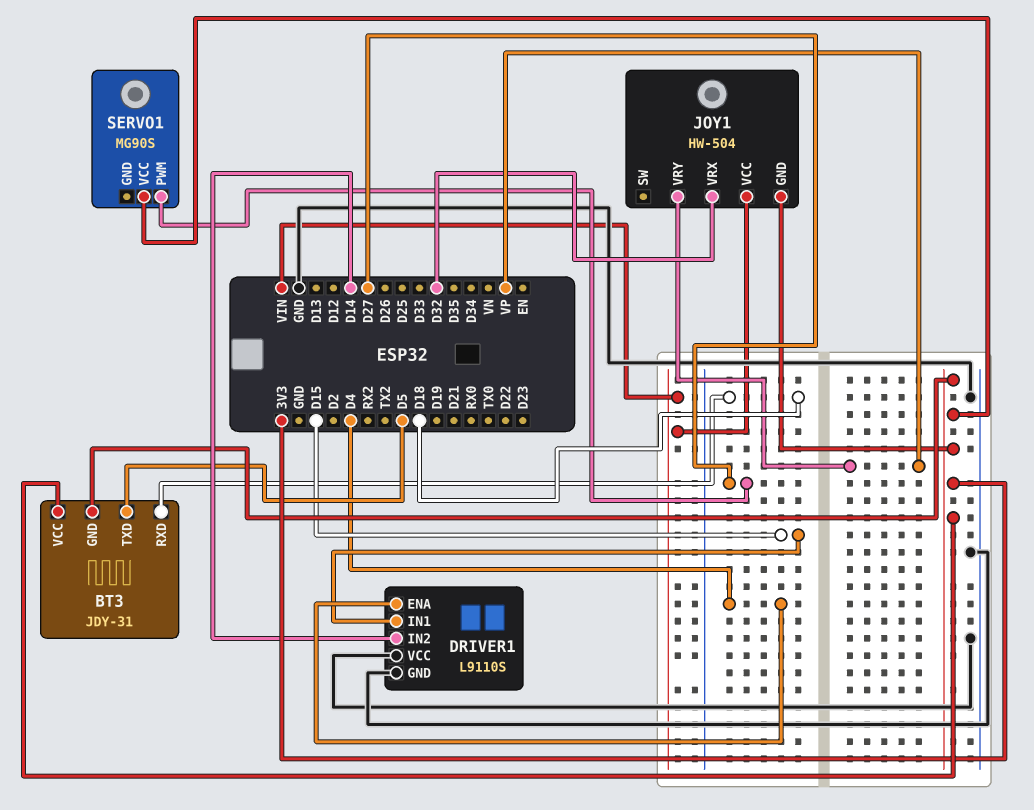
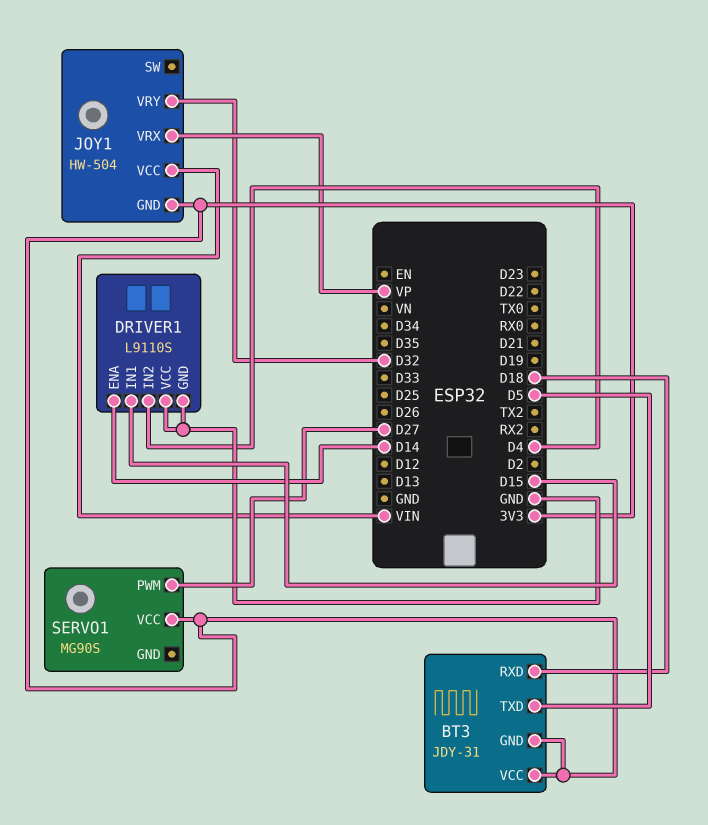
DRIVER1 pin ENA: D4 -> D14
DRIVER1 pin IN2: D14 -> D4
JOY1 pin VRX: D32 -> VP
JOY1 pin VRY: VP -> D32

